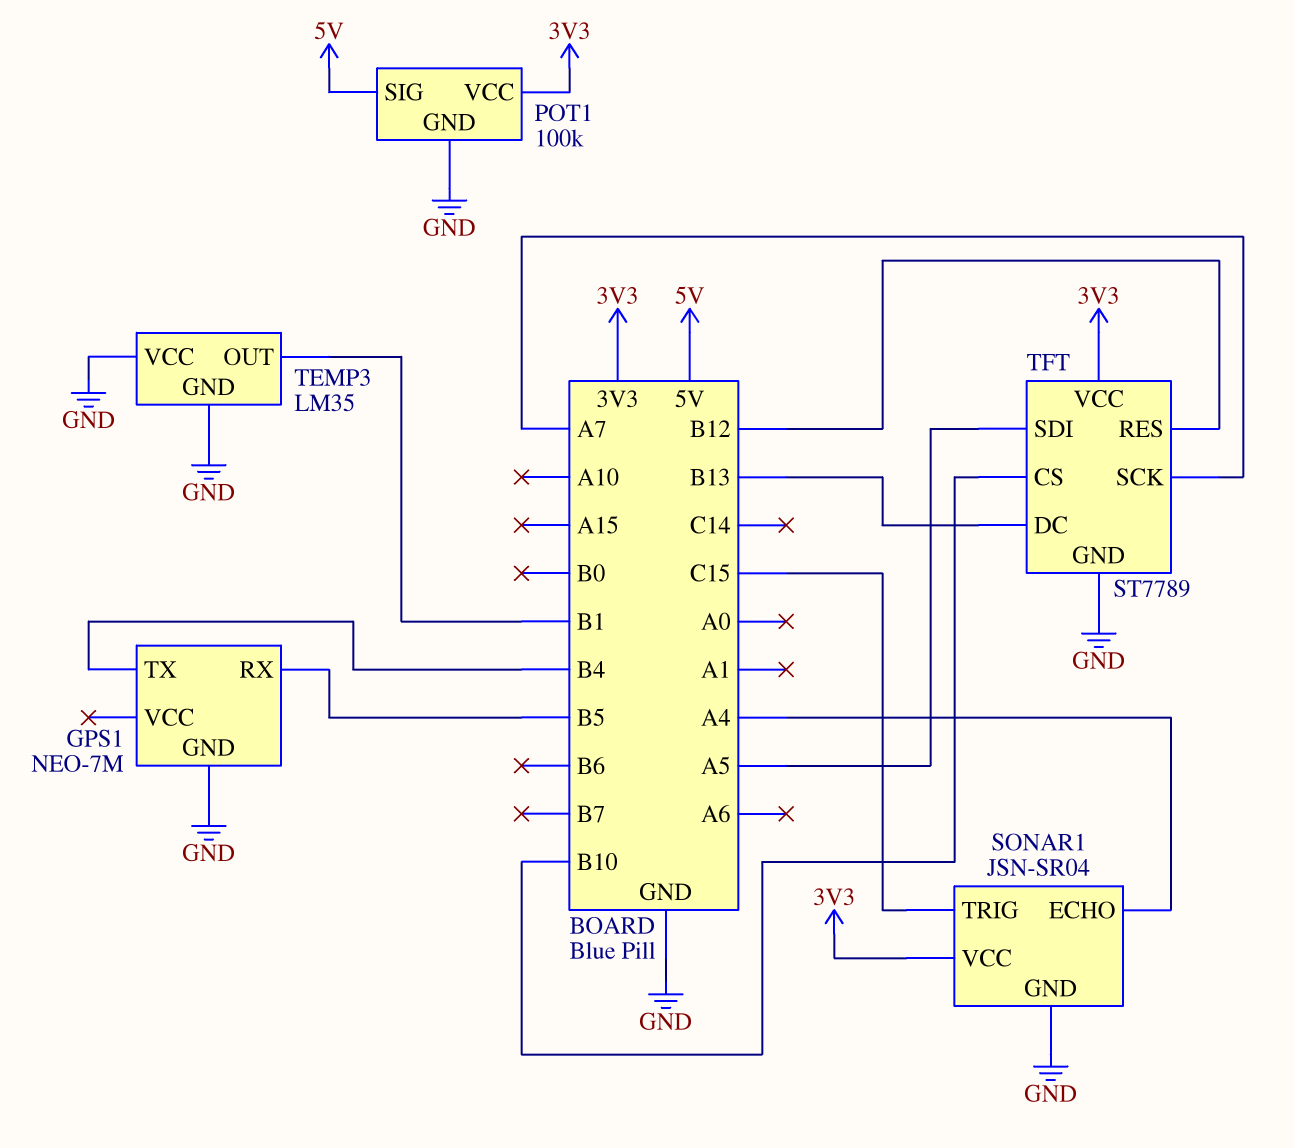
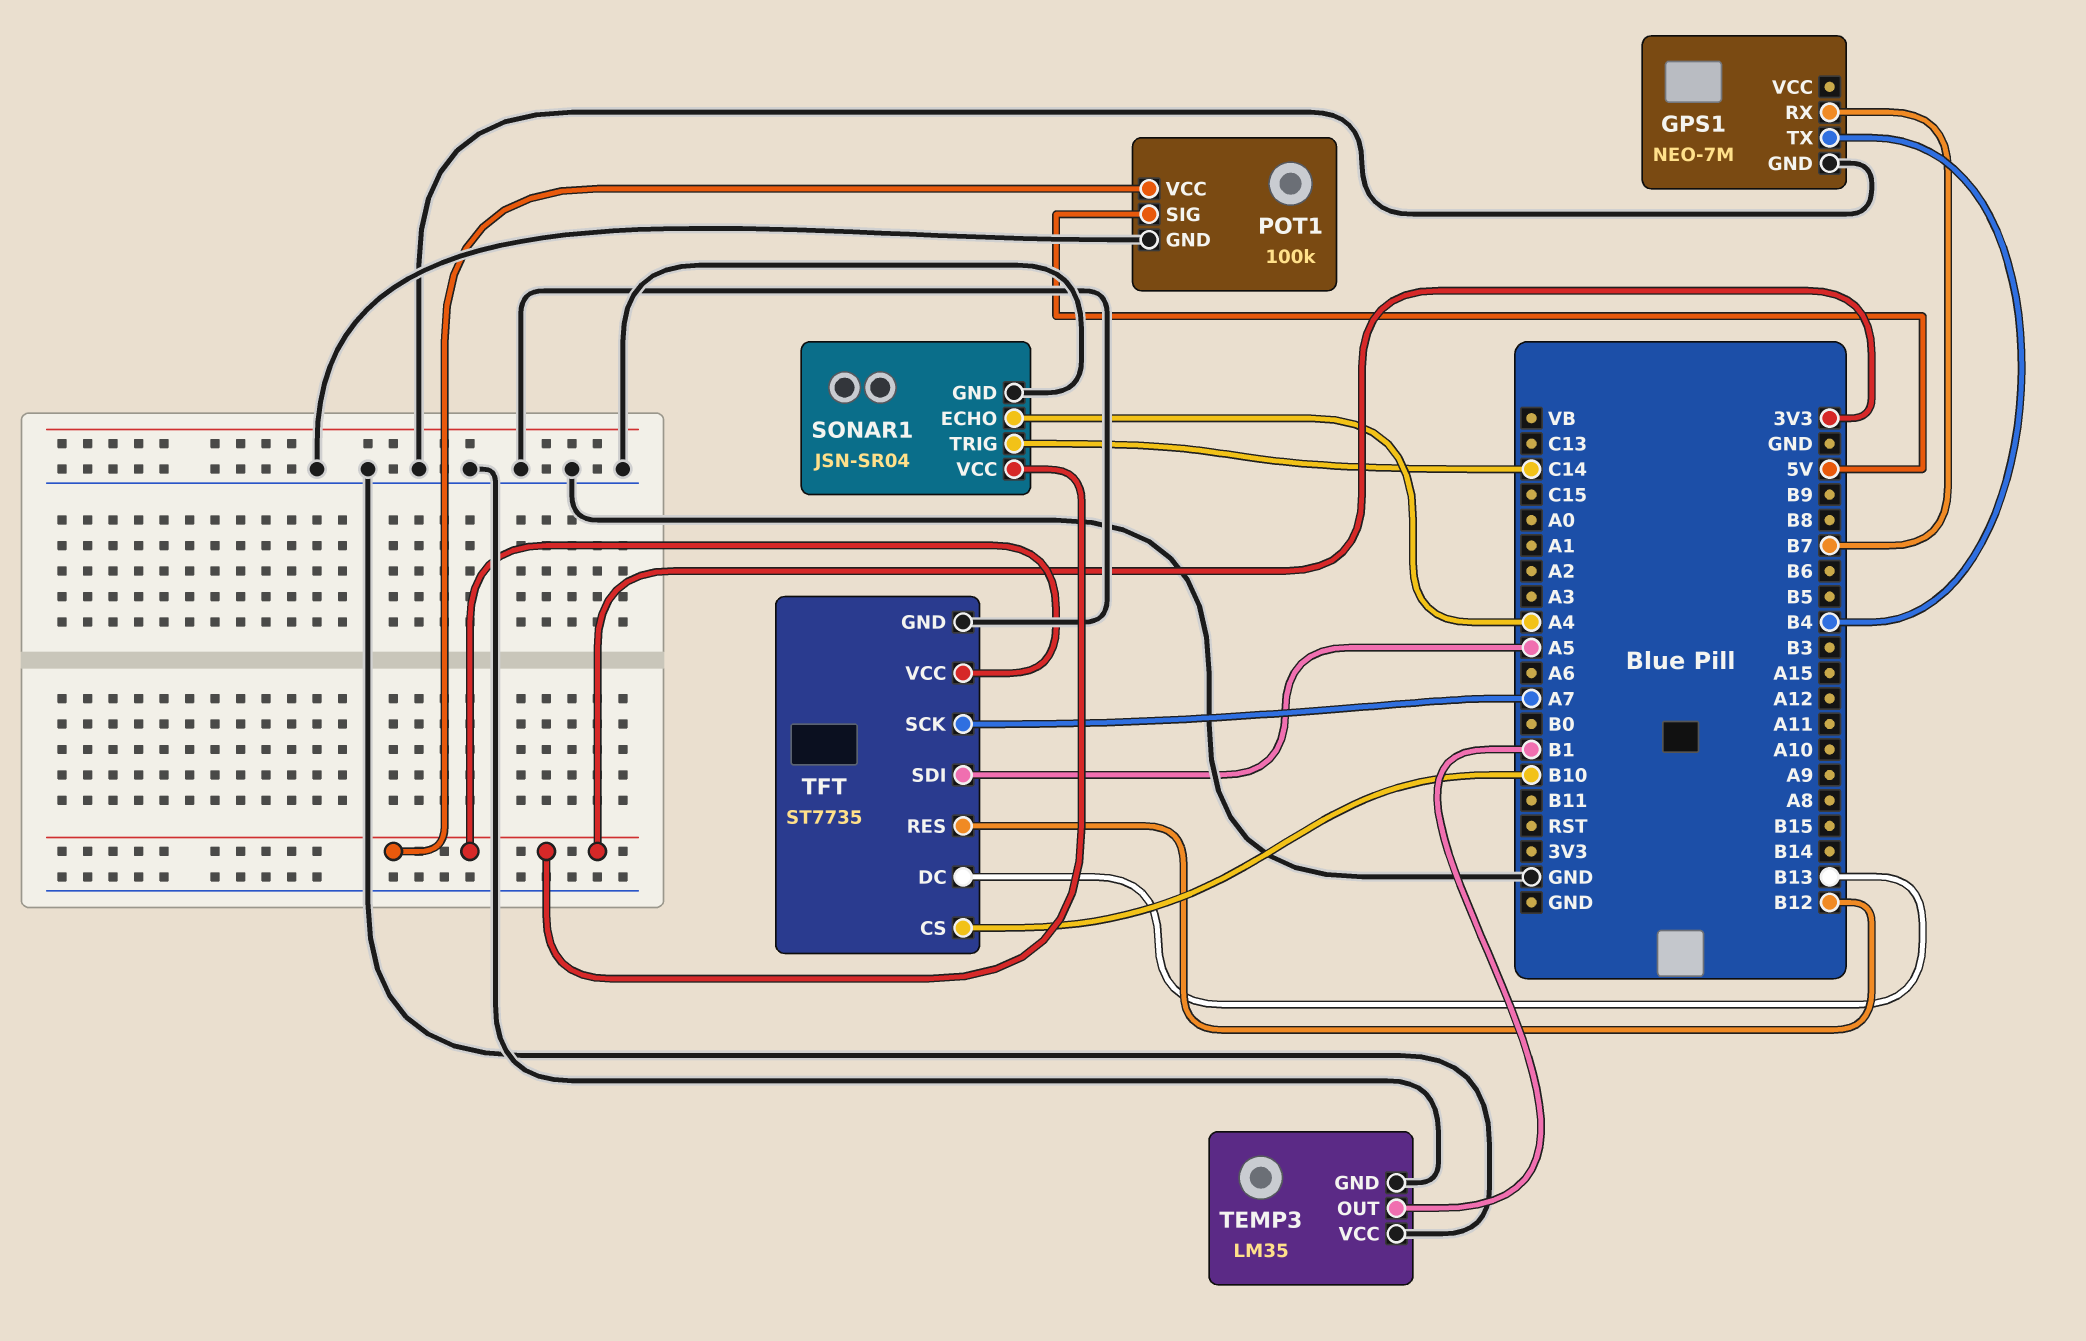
GPS1 pin RX: B5 -> B7
SONAR1 pin TRIG: C15 -> C14
TFT: ST7789 -> ST7735

